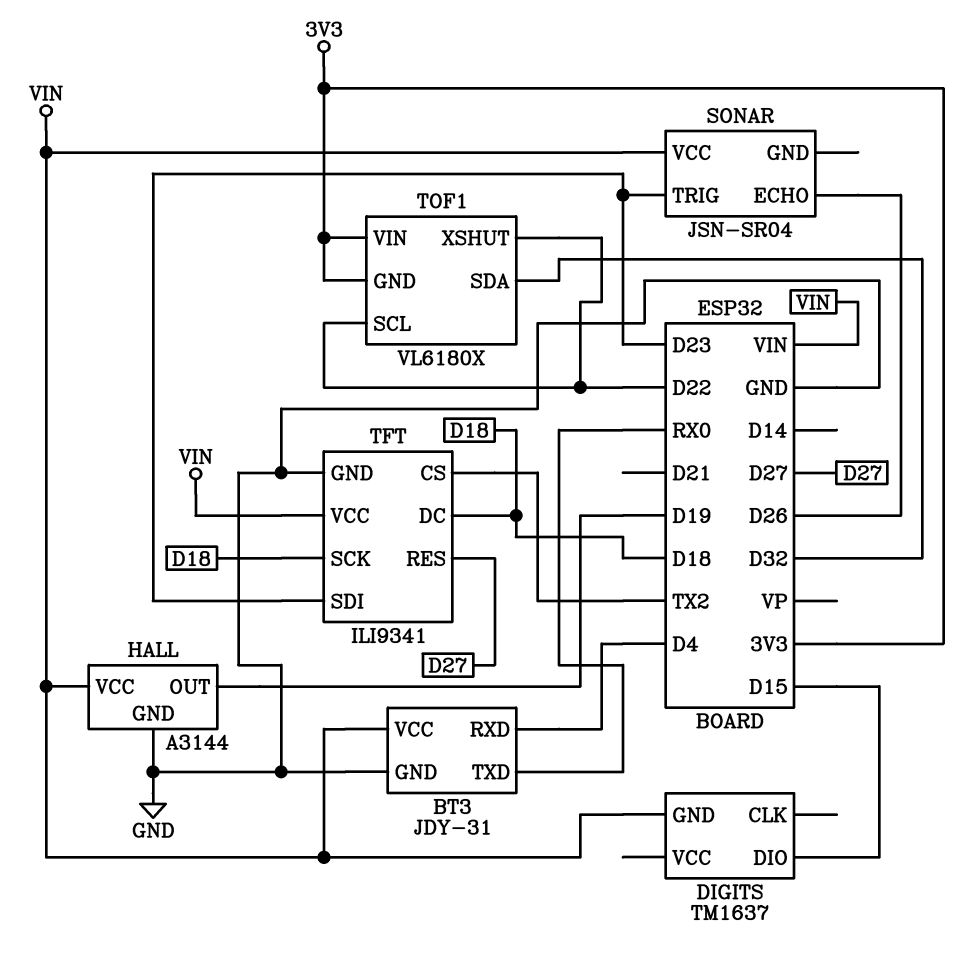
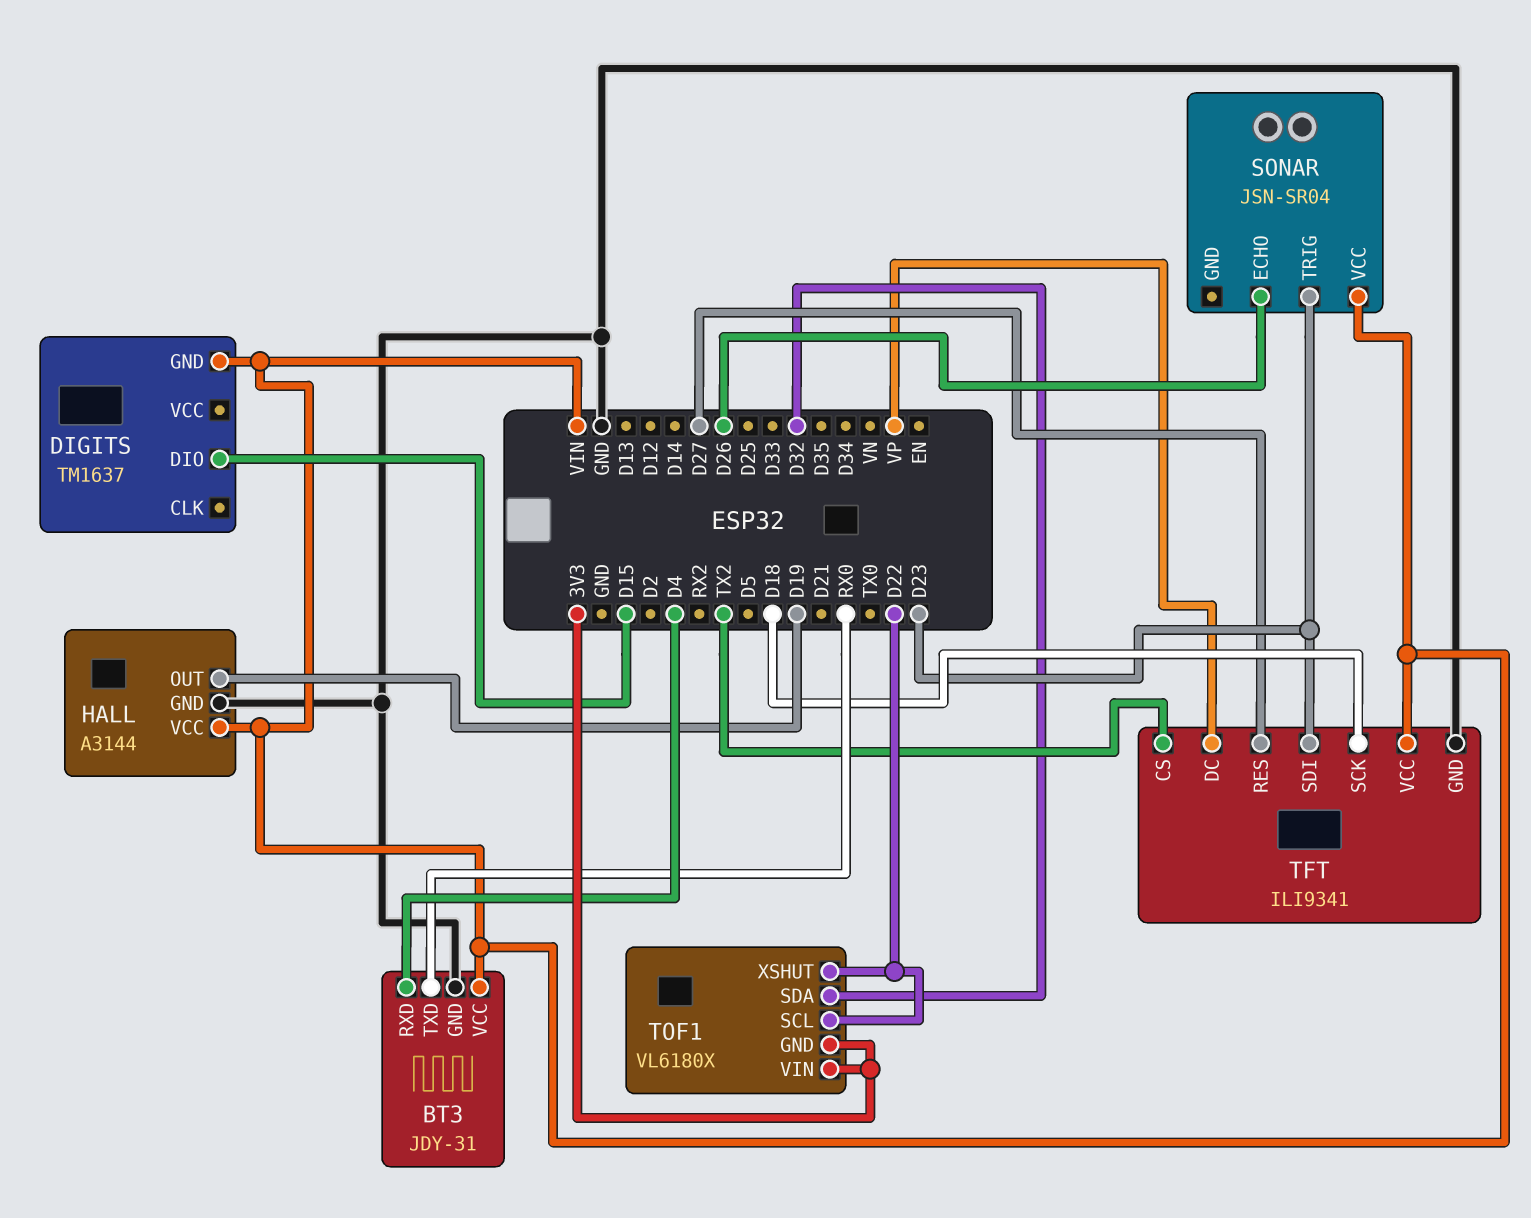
TFT pin DC: D18 -> VP

